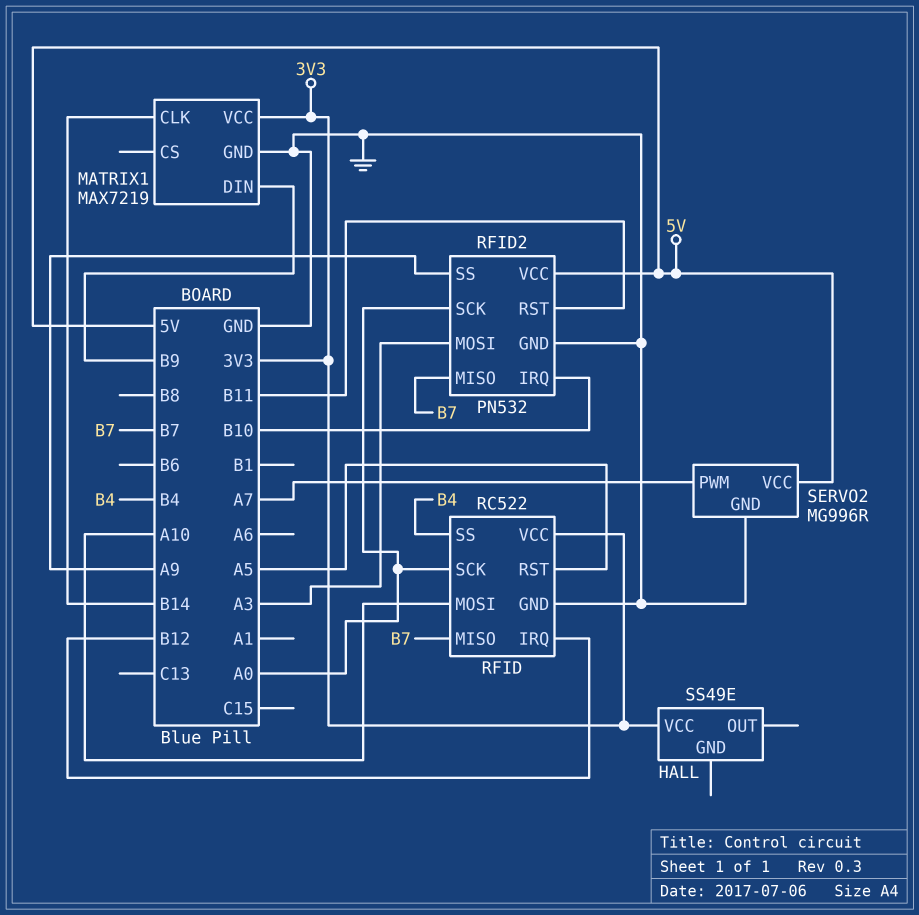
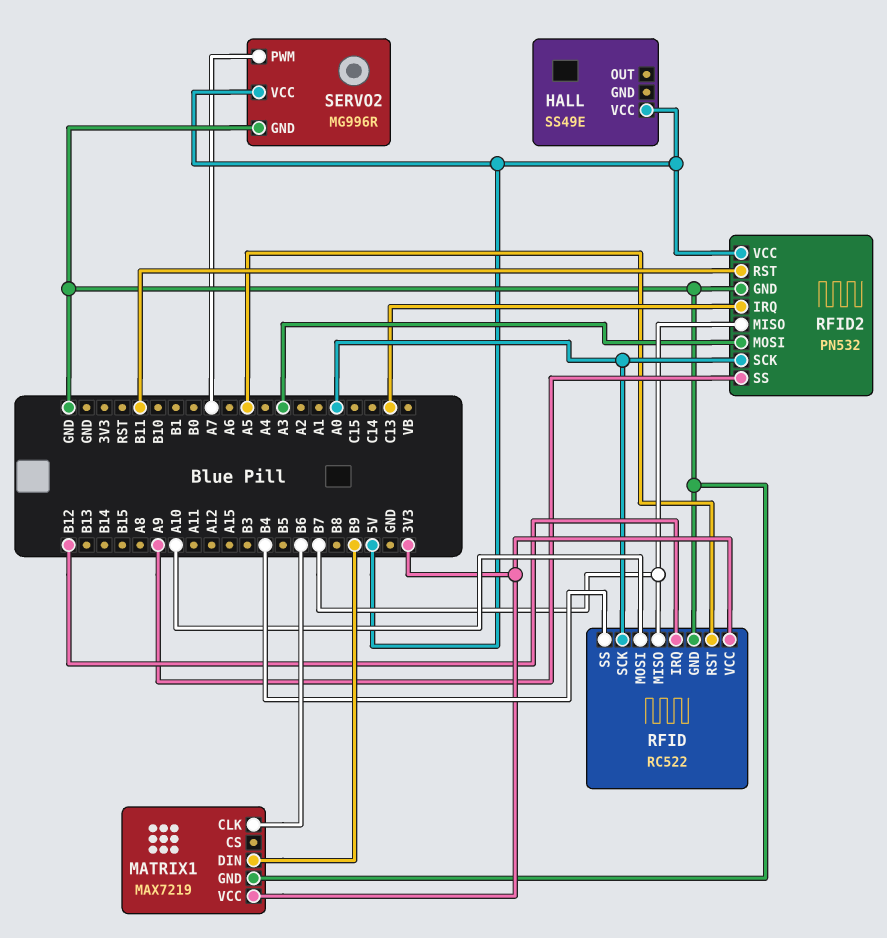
HALL pin VCC: 3V3 -> 5V
MATRIX1 pin CLK: B14 -> B6
RFID2 pin IRQ: B10 -> C13

